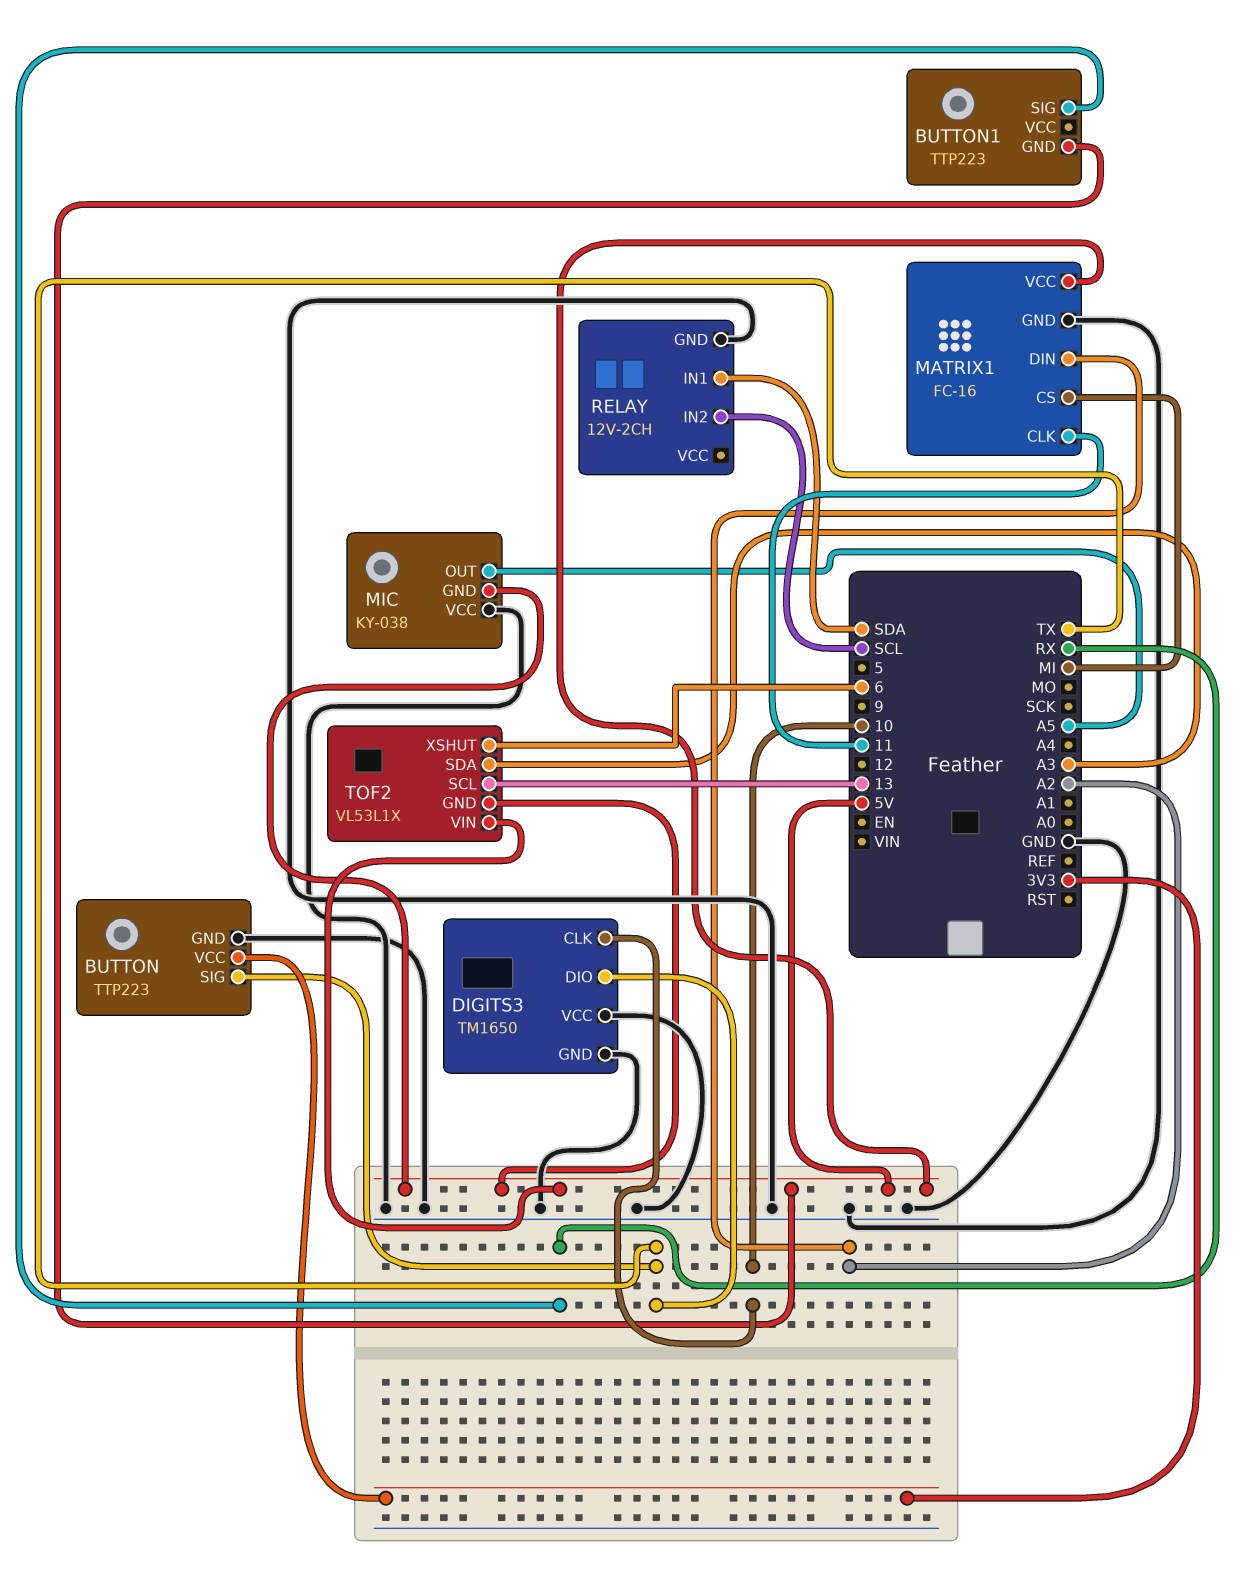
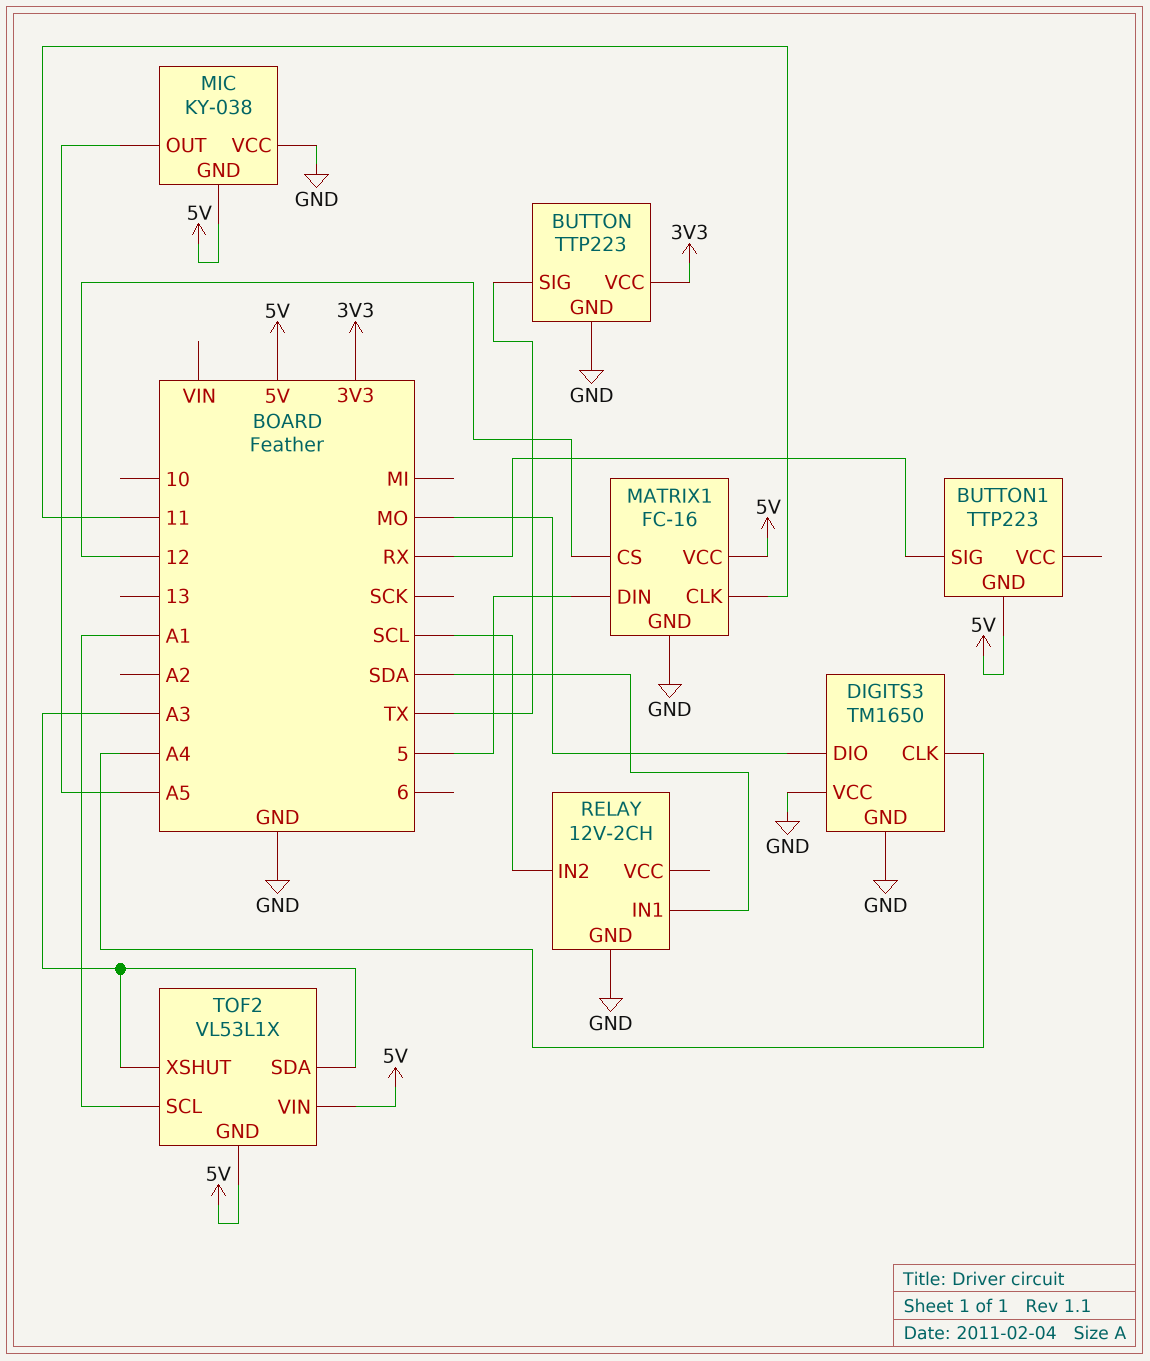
DIGITS3 pin CLK: 10 -> A4
DIGITS3 pin DIO: TX -> MO
MATRIX1 pin CS: MI -> 12
MATRIX1 pin DIN: A2 -> 5
TOF2 pin SCL: 13 -> A1
TOF2 pin XSHUT: 6 -> A3

